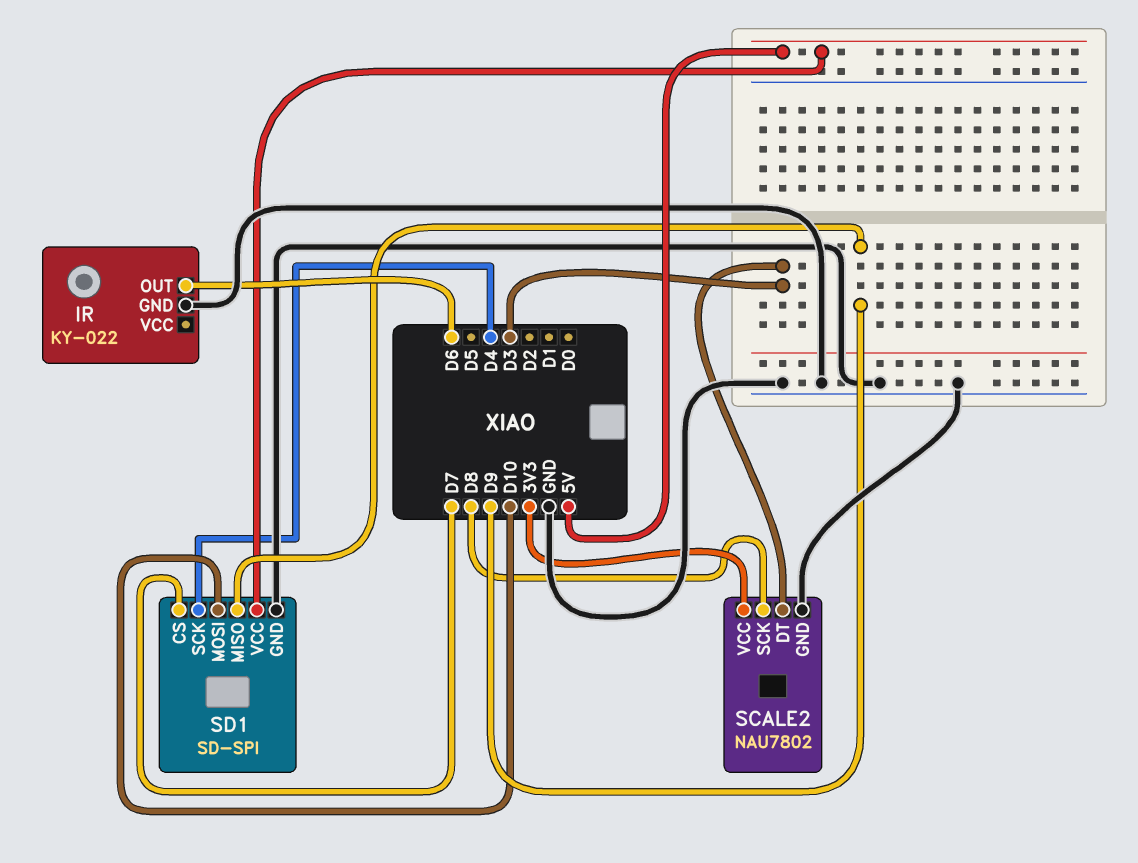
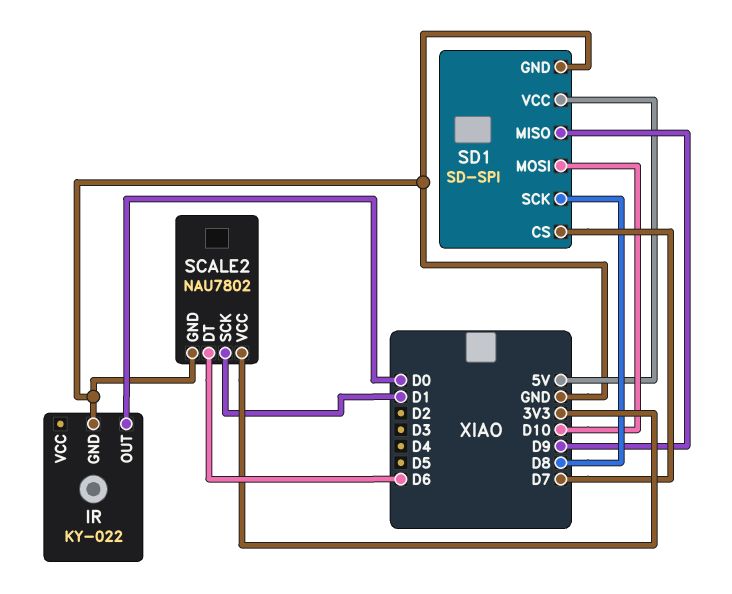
IR pin OUT: D6 -> D0
SCALE2 pin DT: D3 -> D6
SCALE2 pin SCK: D8 -> D1
SD1 pin SCK: D4 -> D8

